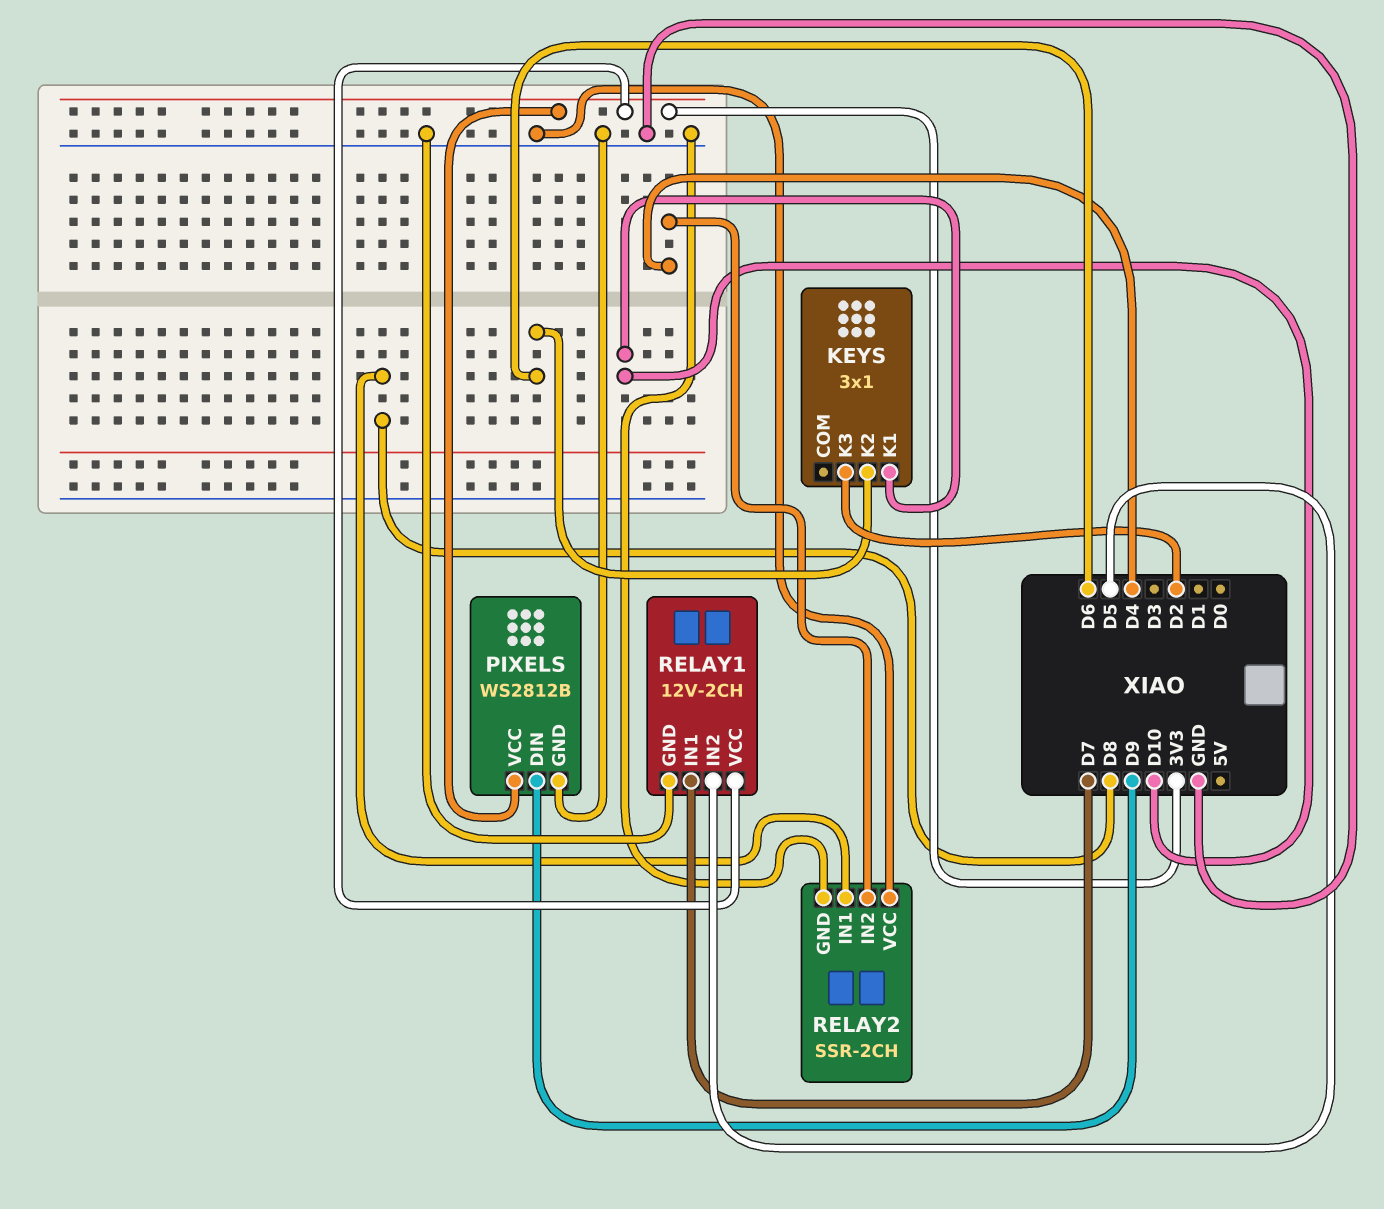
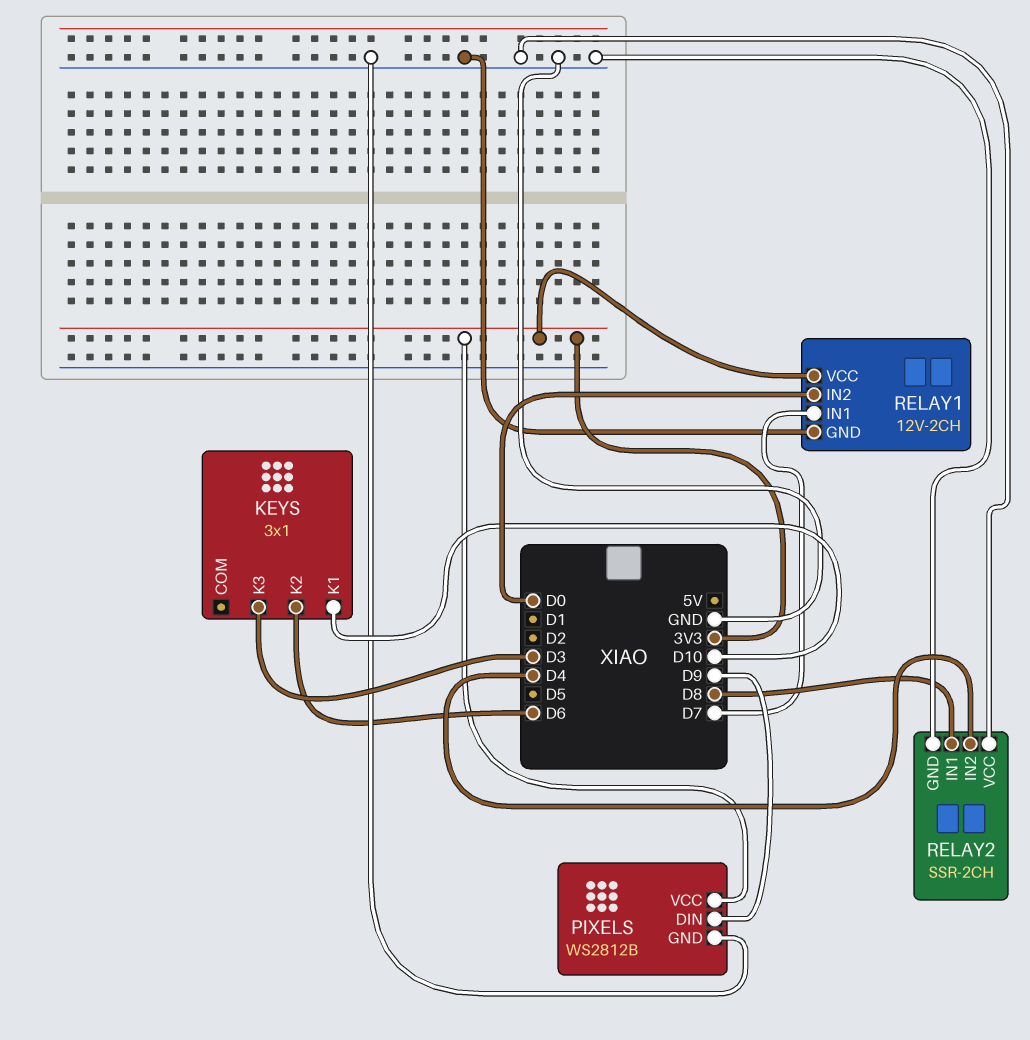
KEYS pin K3: D2 -> D3
RELAY1 pin IN2: D5 -> D0

